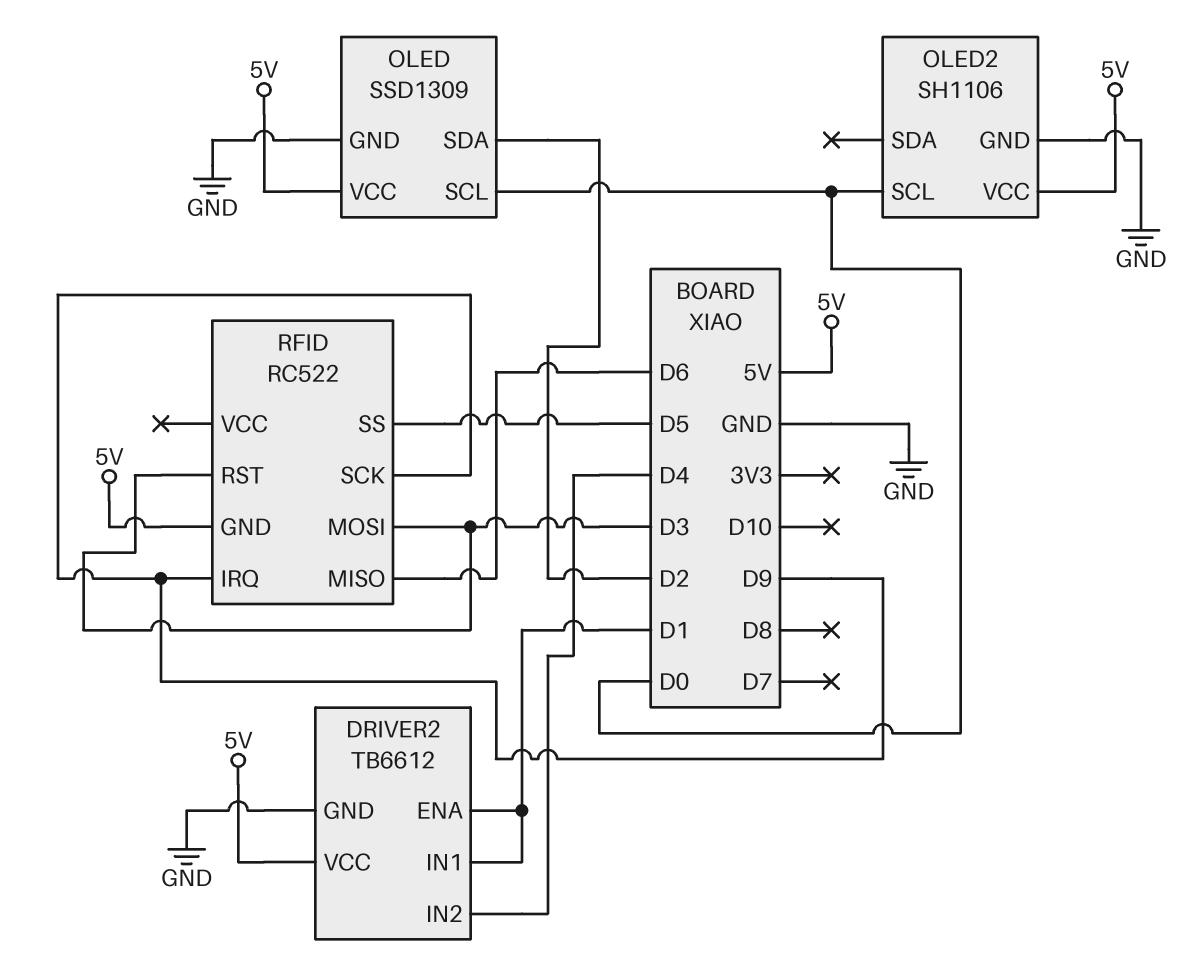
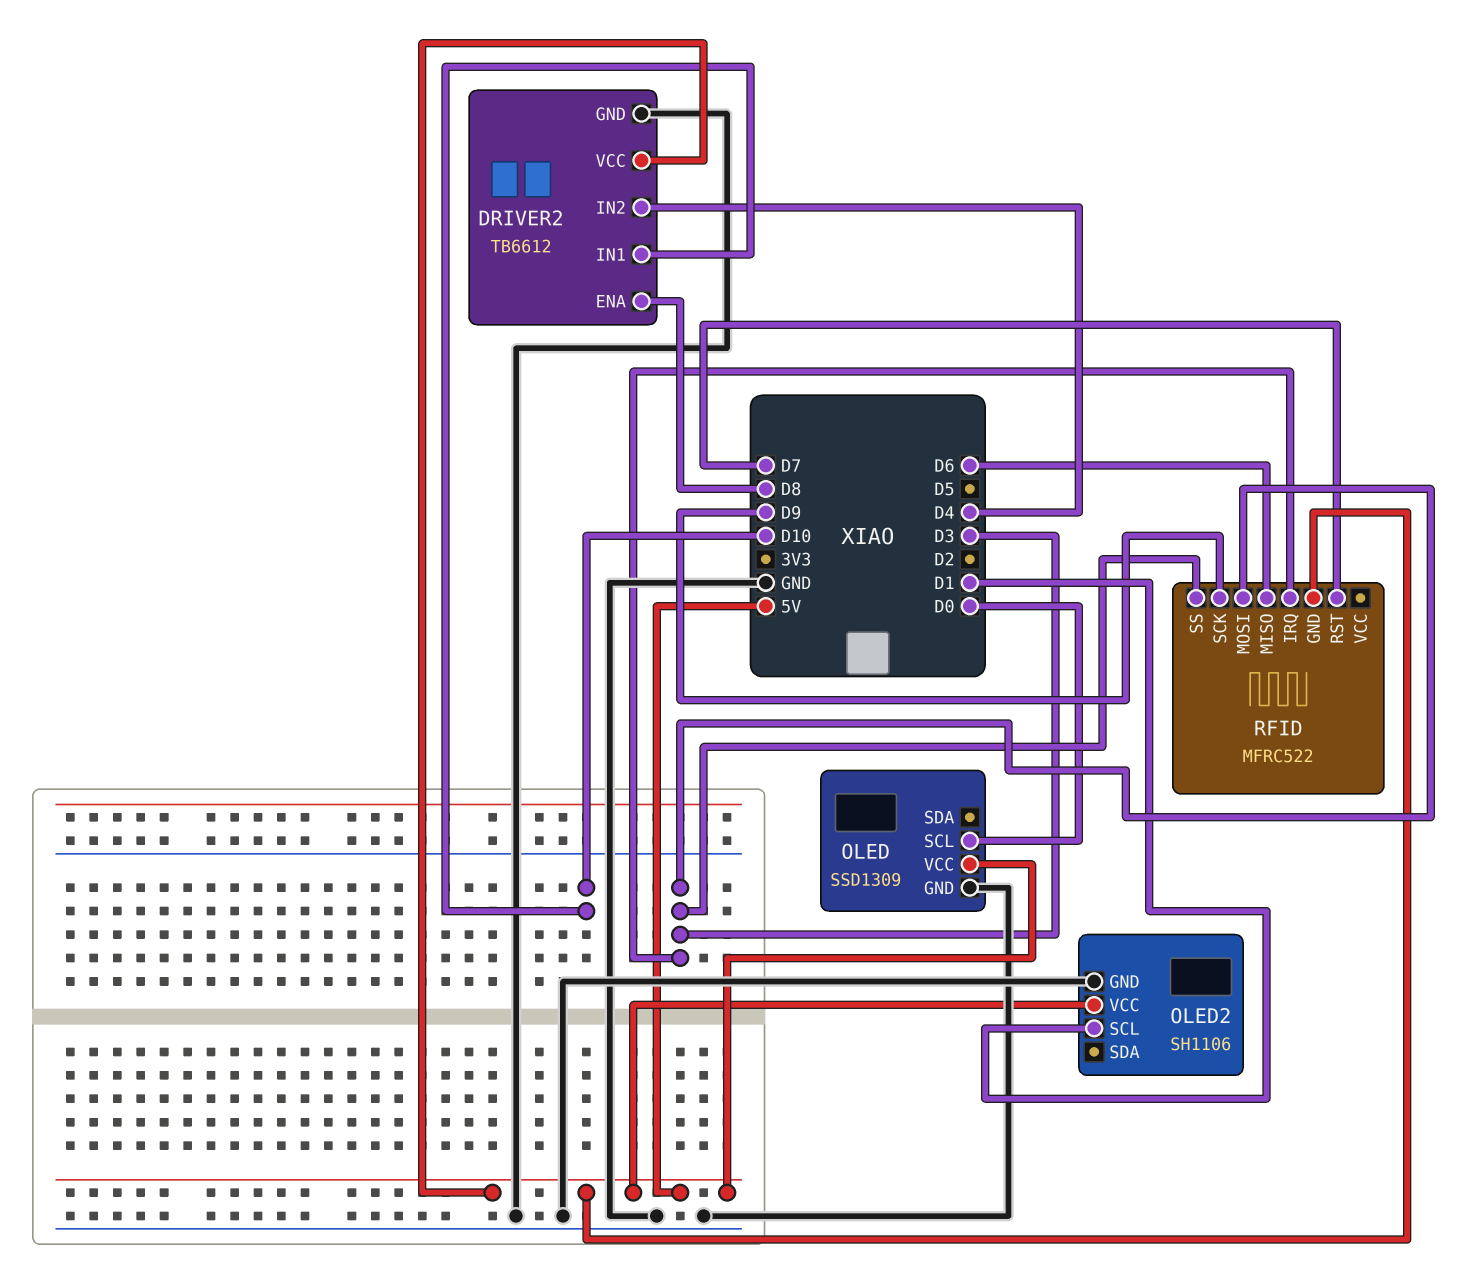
DRIVER2 pin ENA: D1 -> D8
DRIVER2 pin IN1: D1 -> D10
OLED pin SDA: D2 -> none
OLED2 pin SCL: D0 -> D1
RFID: RC522 -> MFRC522
RFID pin IRQ: D9 -> D3
RFID pin RST: D3 -> D7
RFID pin SS: D5 -> D3

